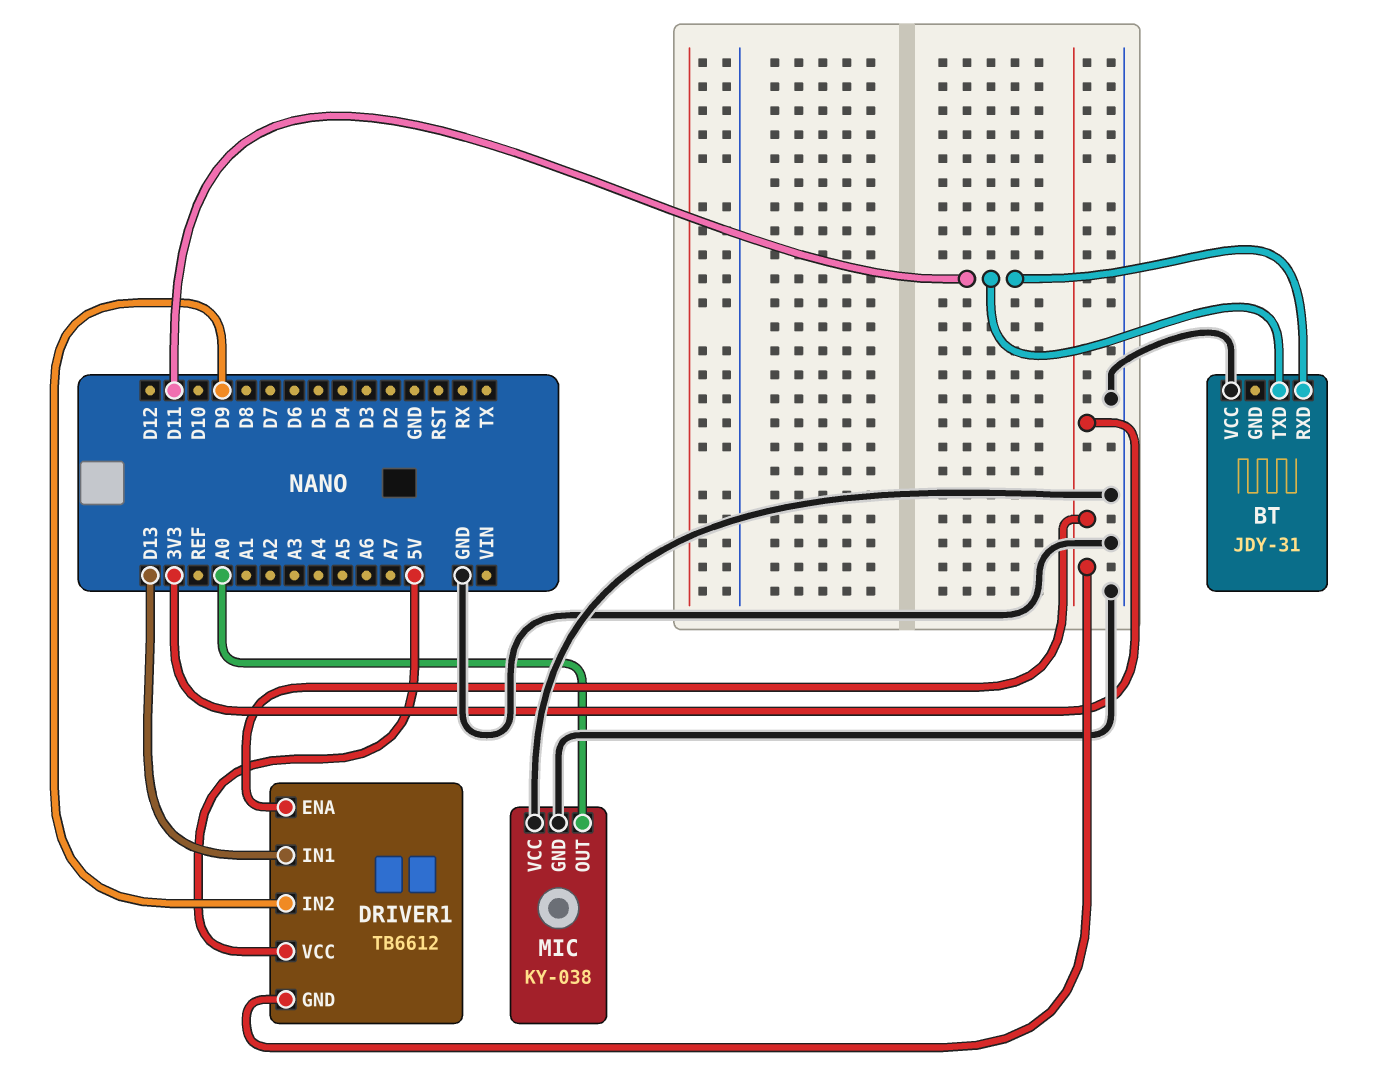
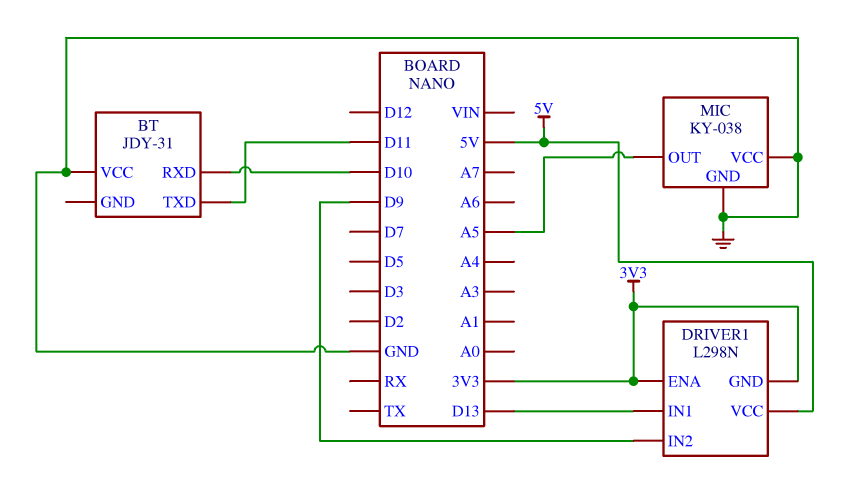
BT pin RXD: D11 -> D10
DRIVER1: TB6612 -> L298N
MIC pin OUT: A0 -> A5

